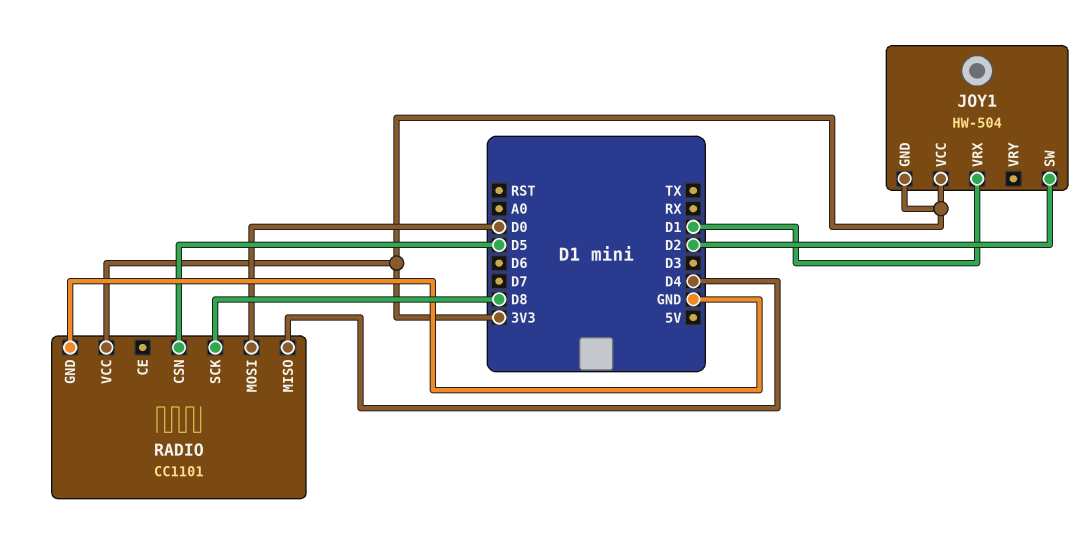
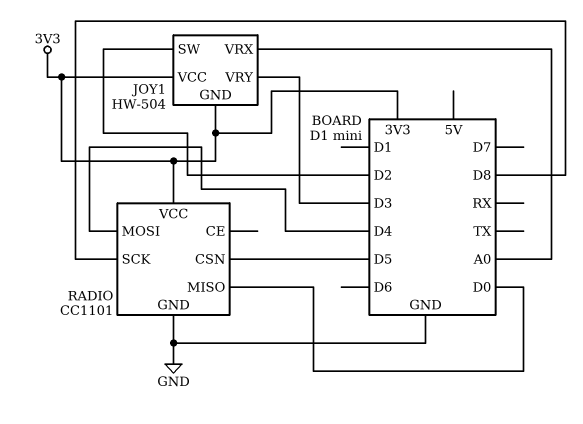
JOY1 pin VRX: D1 -> A0
JOY1 pin VRY: none -> D3
RADIO pin MISO: D4 -> D0
RADIO pin MOSI: D0 -> D4

